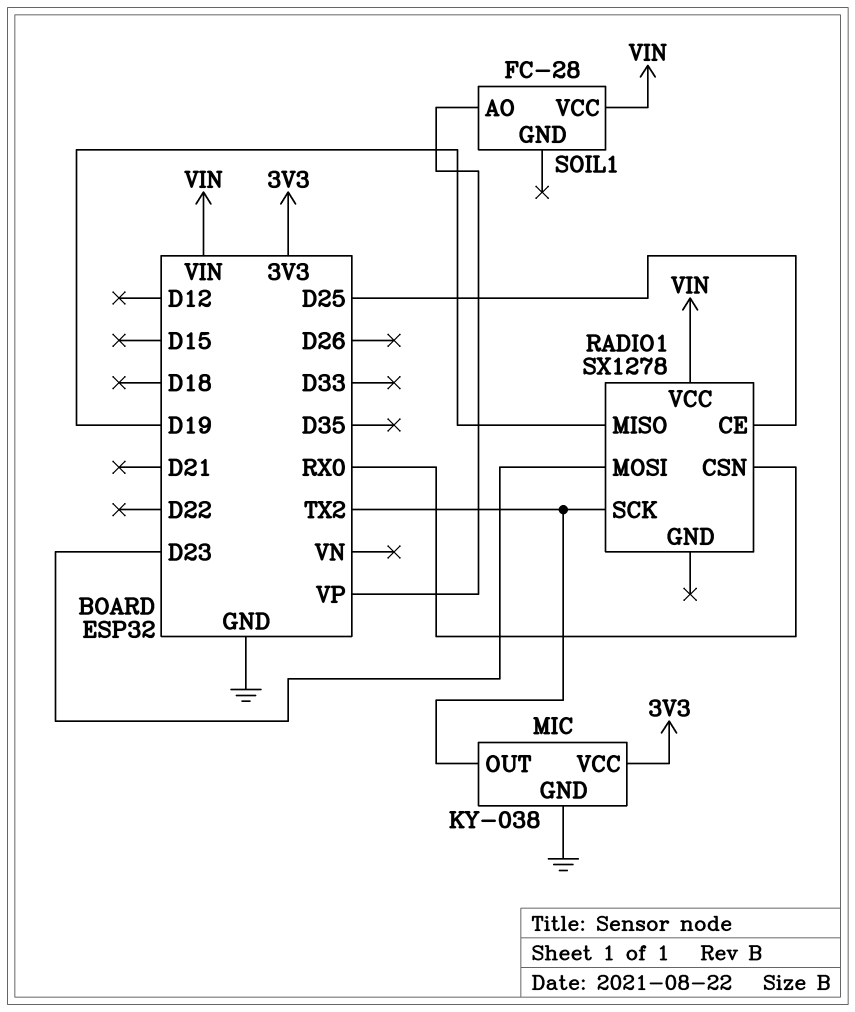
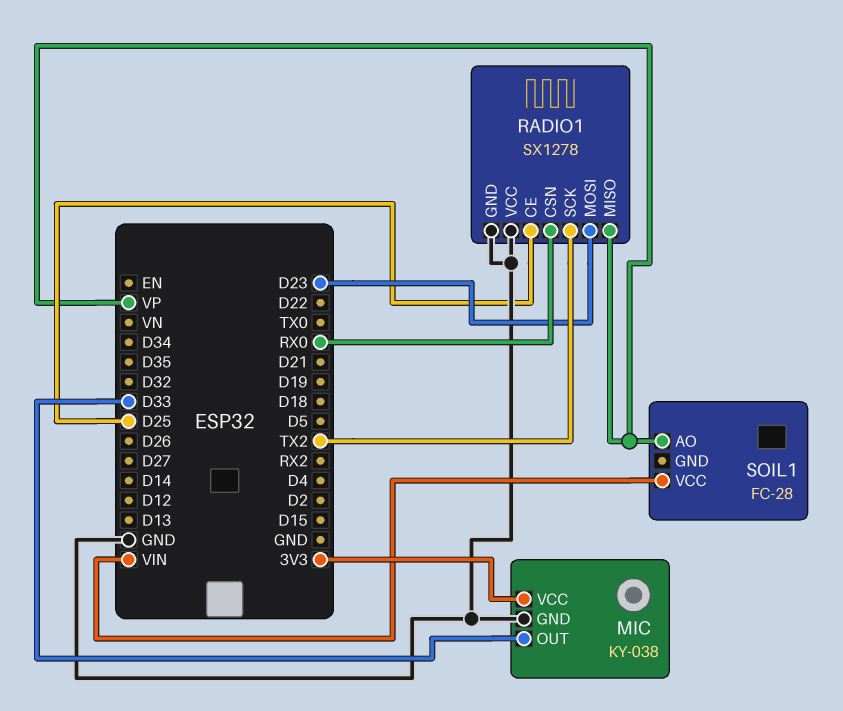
MIC pin OUT: TX2 -> D33
RADIO1 pin GND: none -> GND
RADIO1 pin MISO: D19 -> VP
RADIO1 pin VCC: VIN -> GND

